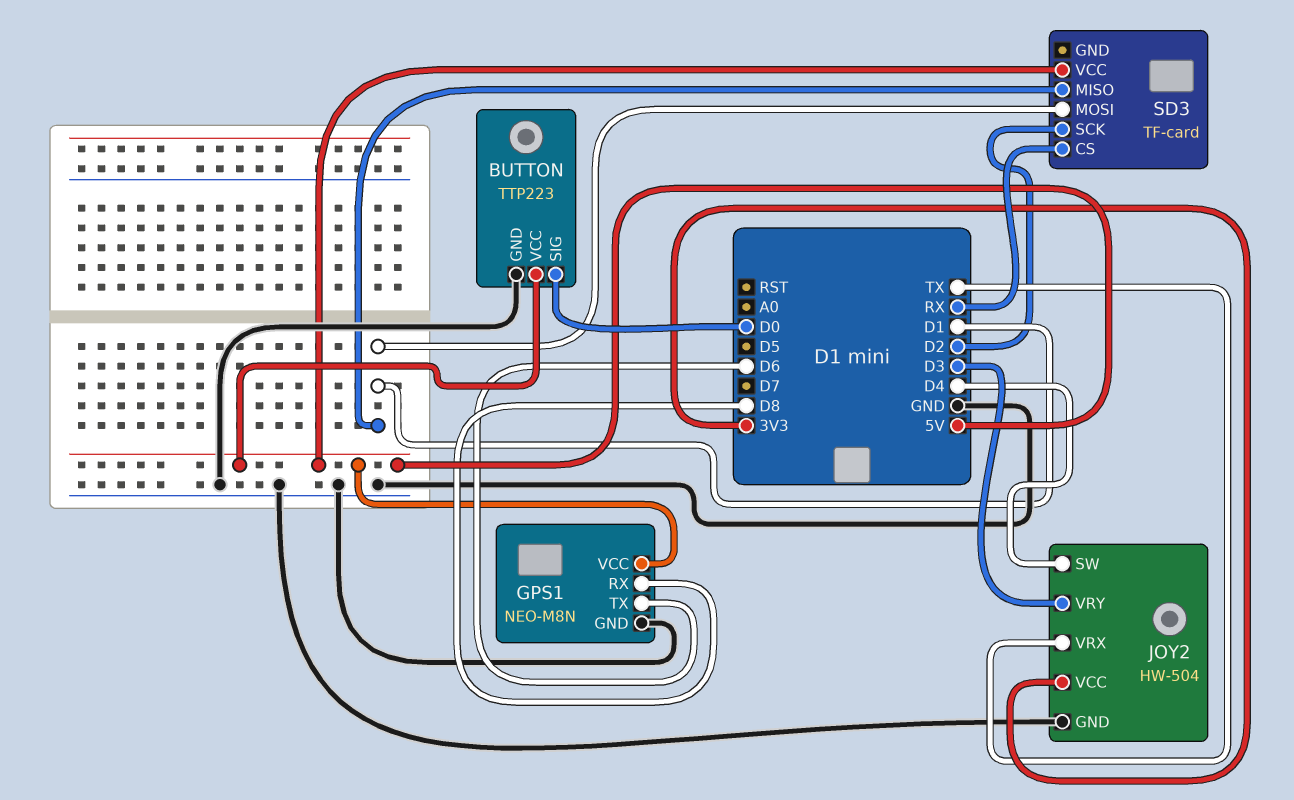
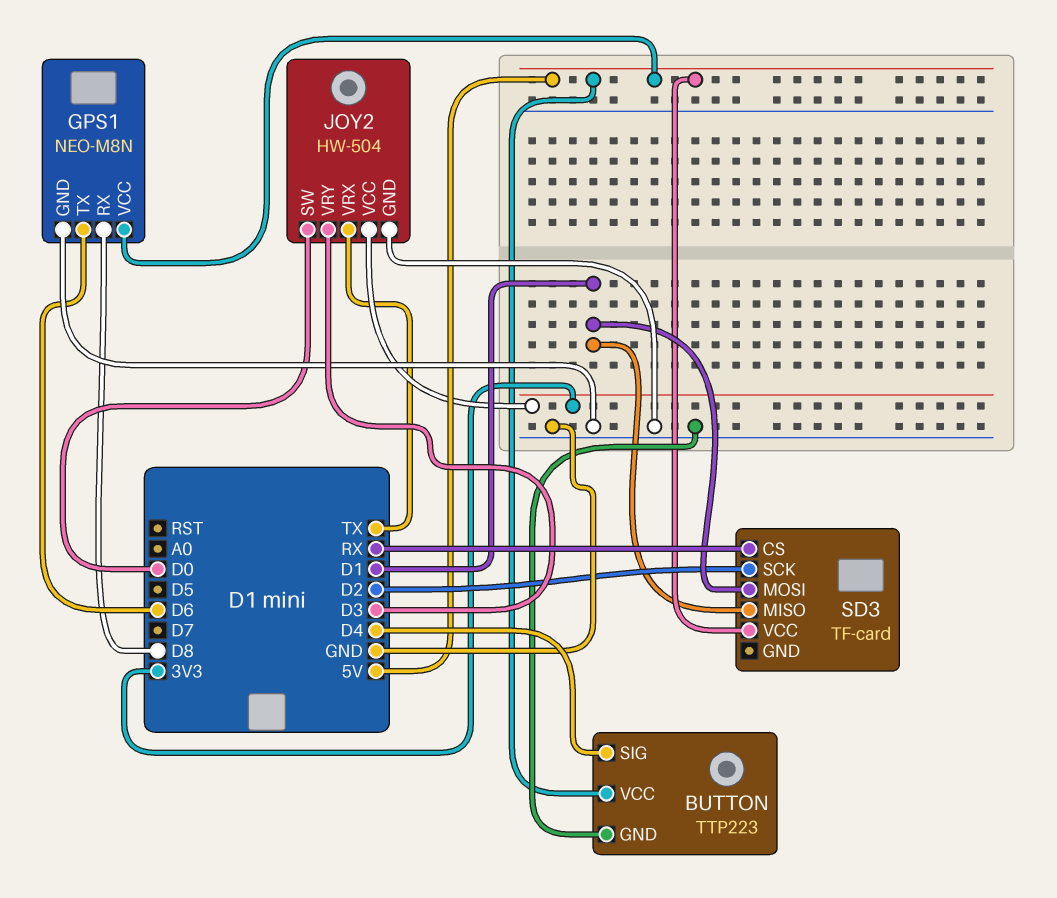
BUTTON pin SIG: D0 -> D4
JOY2 pin SW: D4 -> D0

